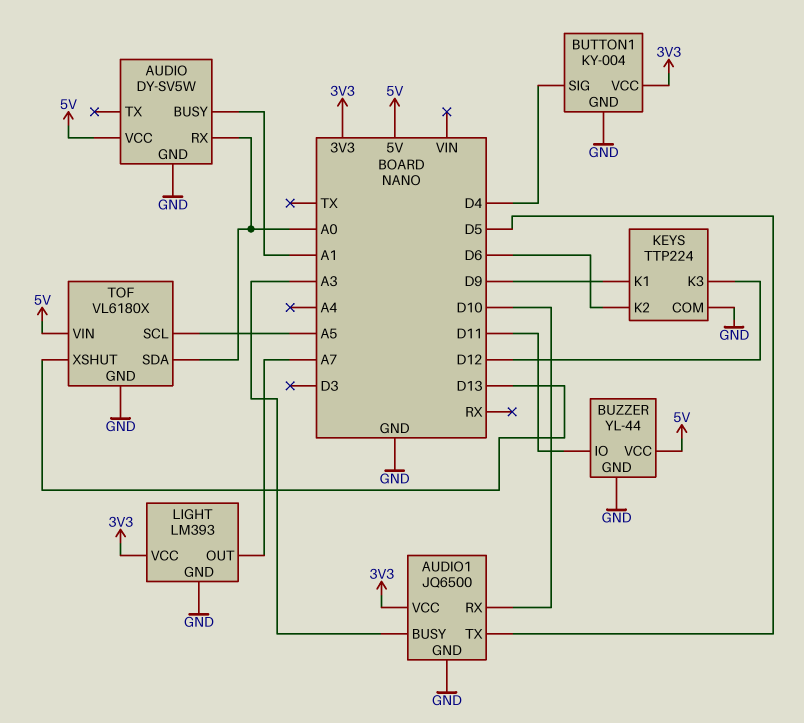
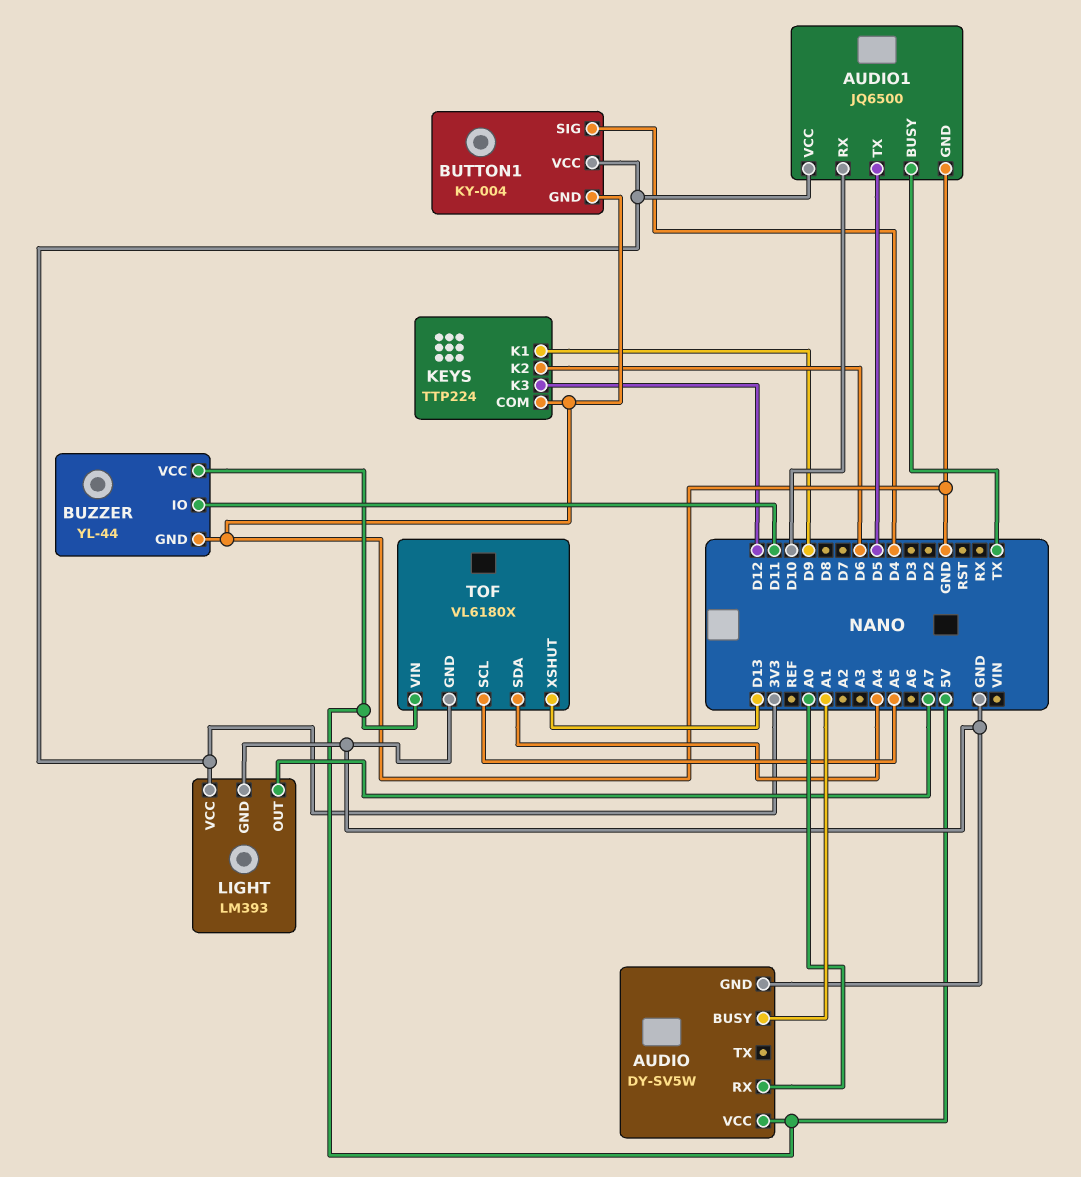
AUDIO1 pin BUSY: A3 -> TX
TOF pin SDA: A0 -> A4

